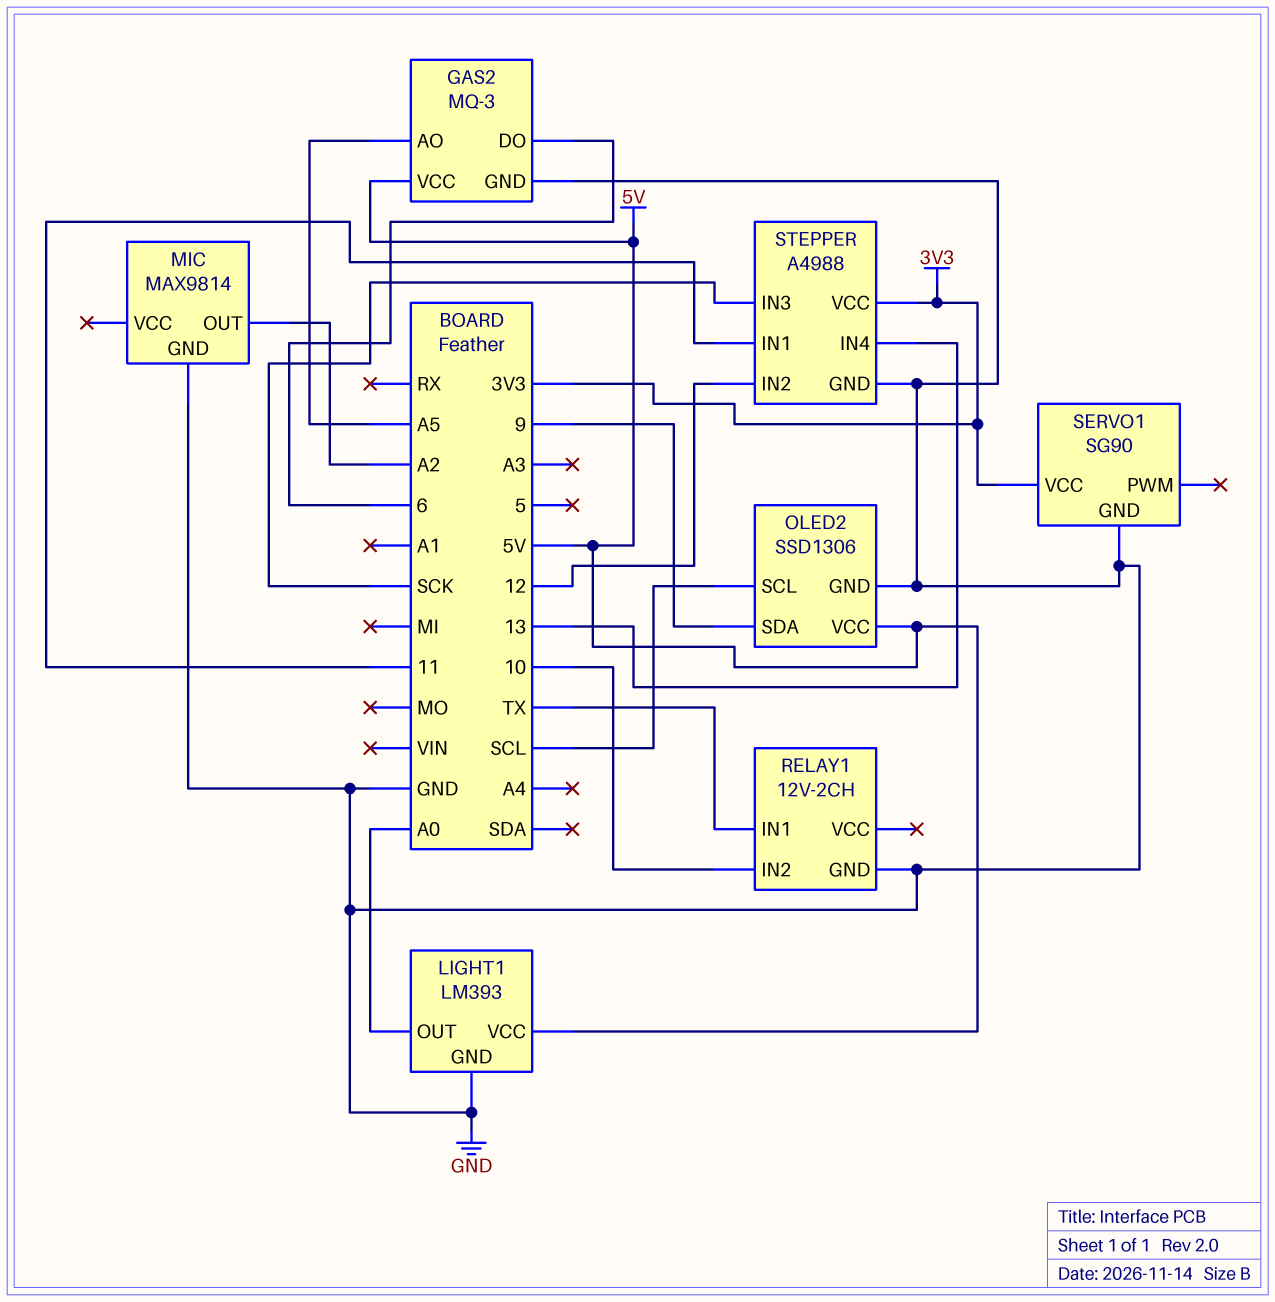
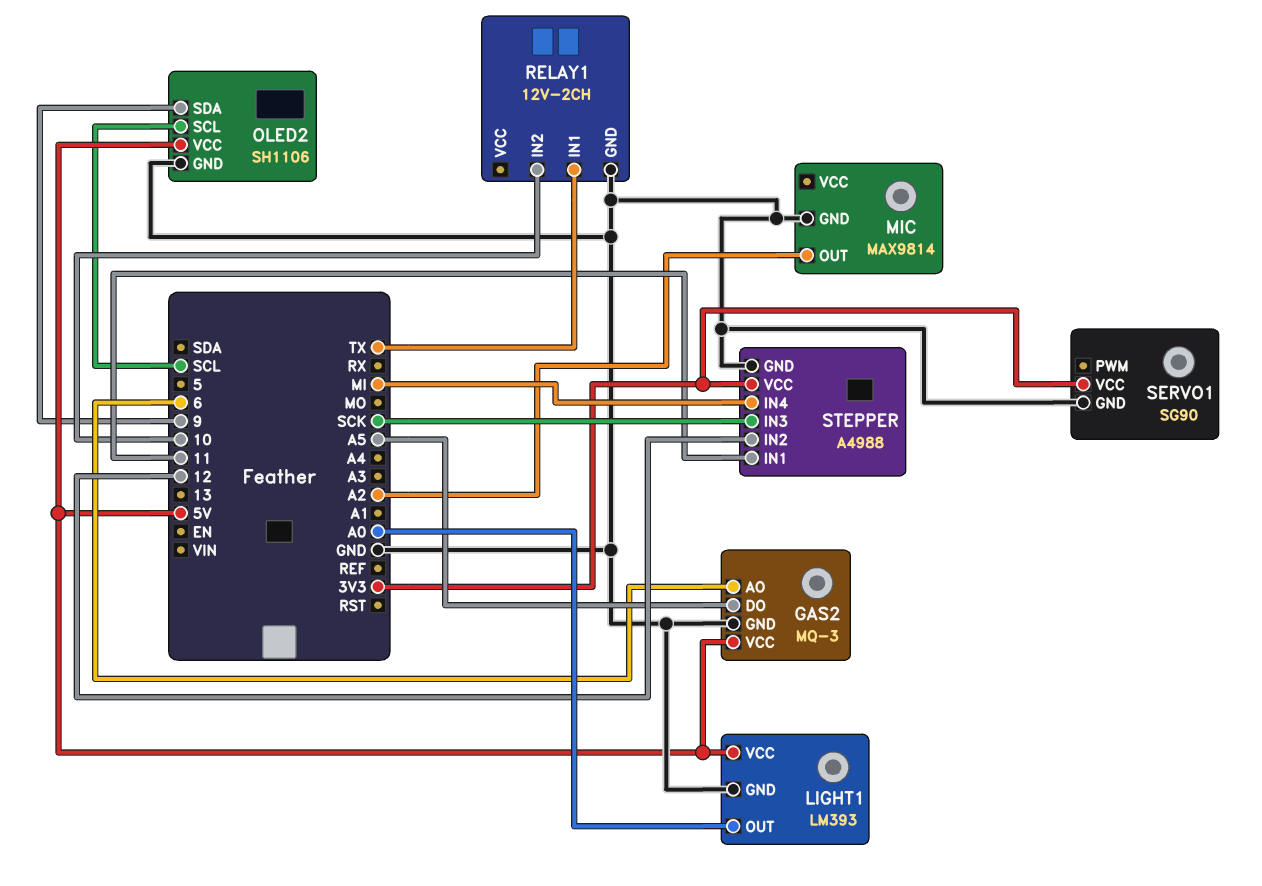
GAS2 pin AO: A5 -> 6
GAS2 pin DO: 6 -> A5
OLED2: SSD1306 -> SH1106
STEPPER pin IN4: 13 -> MI

